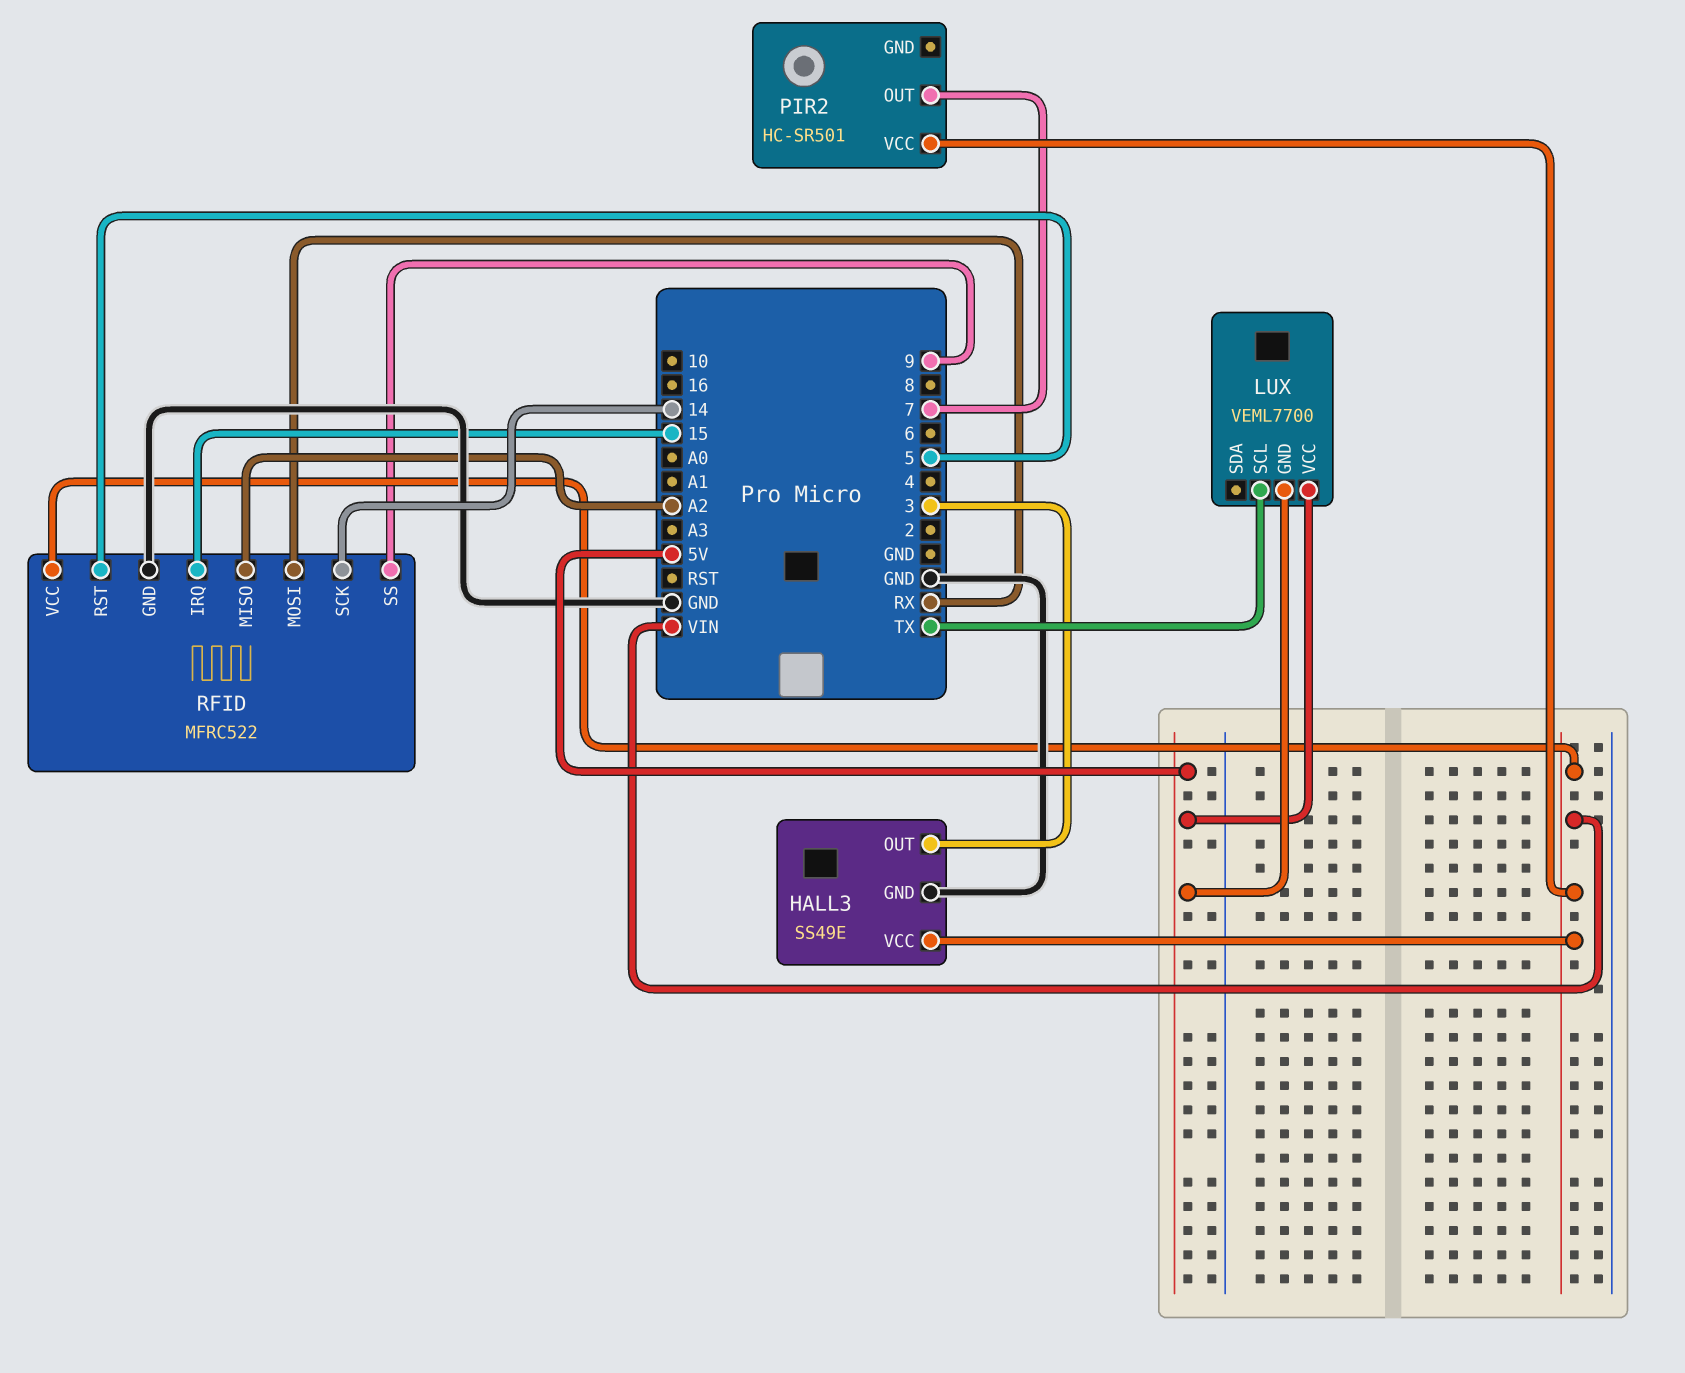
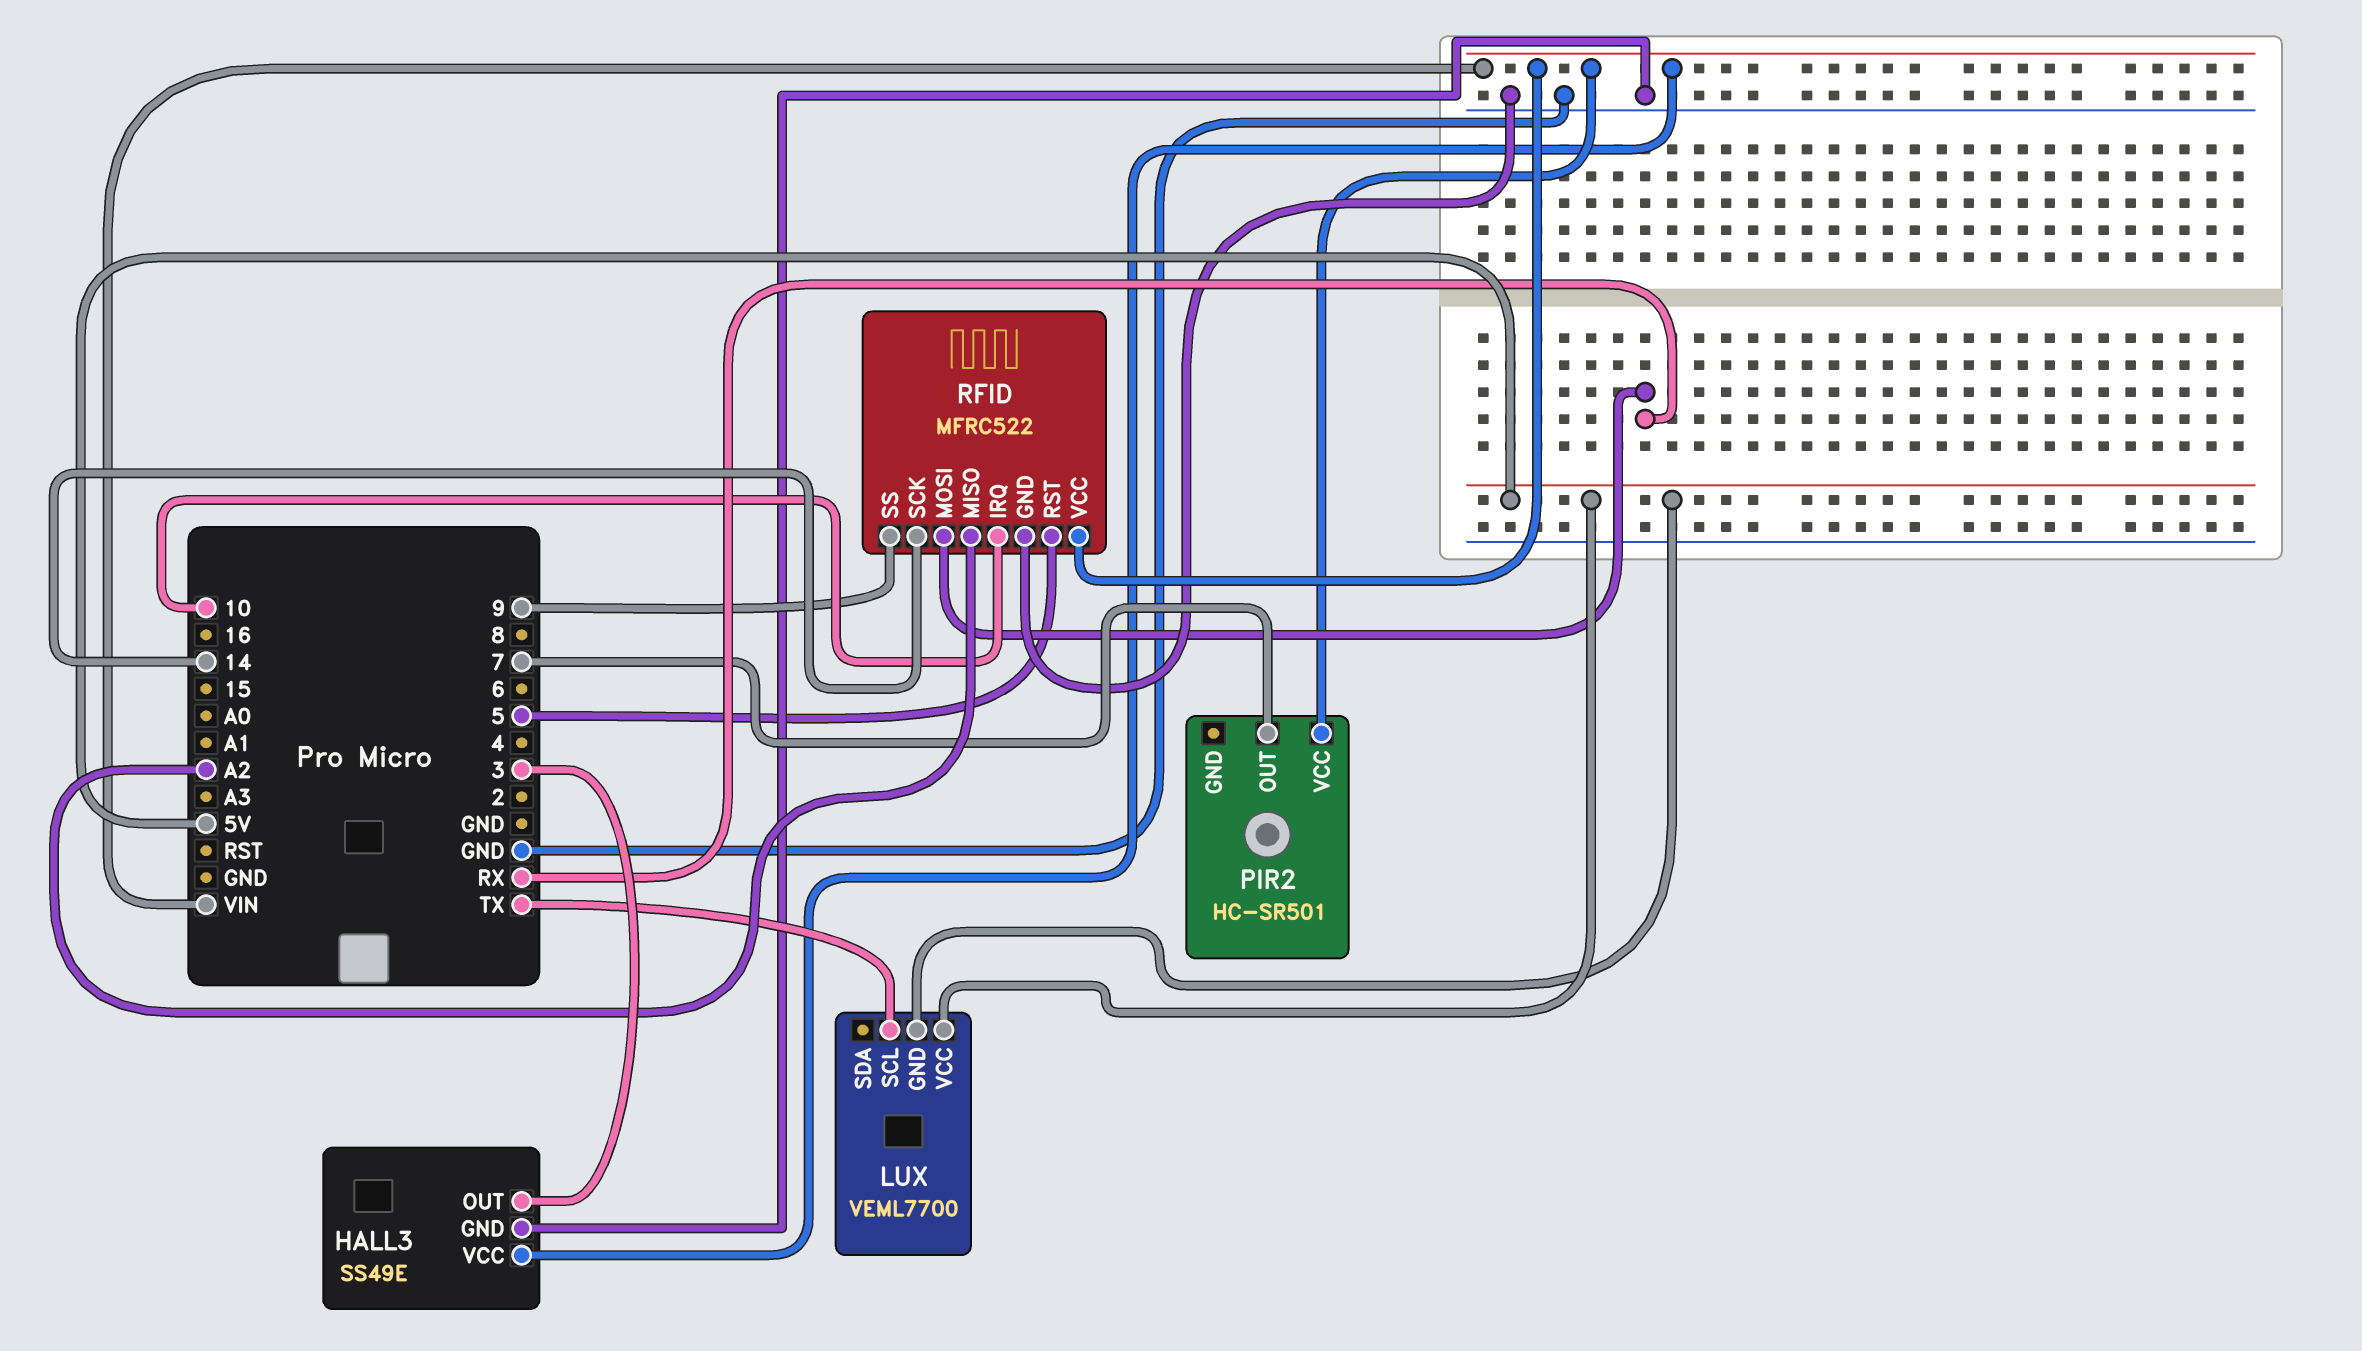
RFID pin IRQ: 15 -> 10

